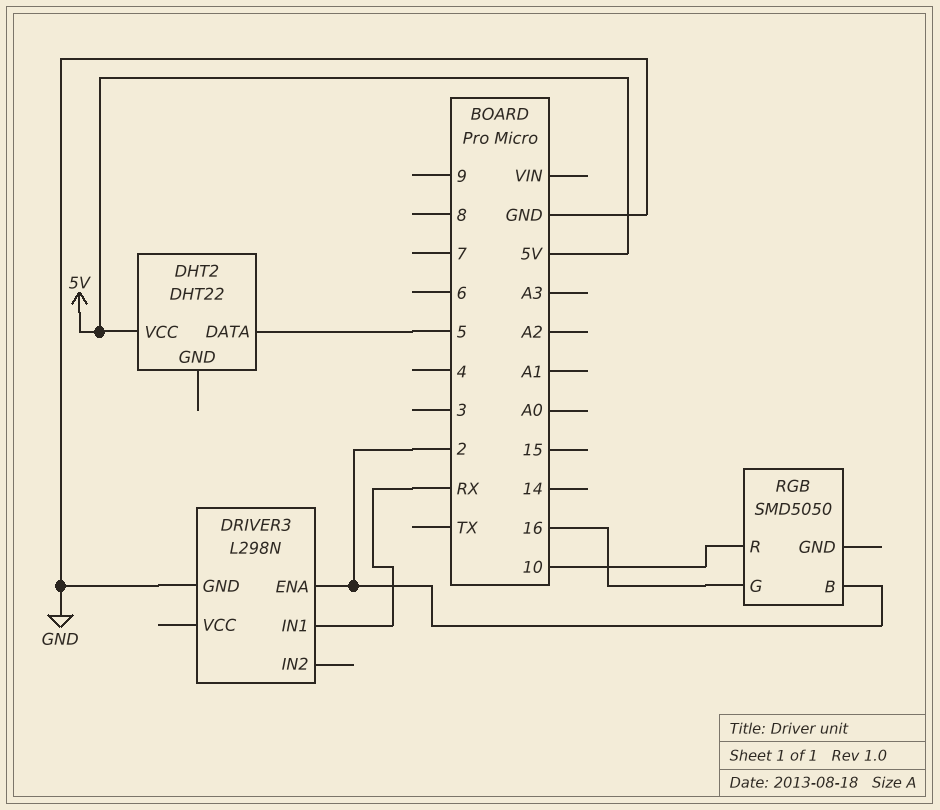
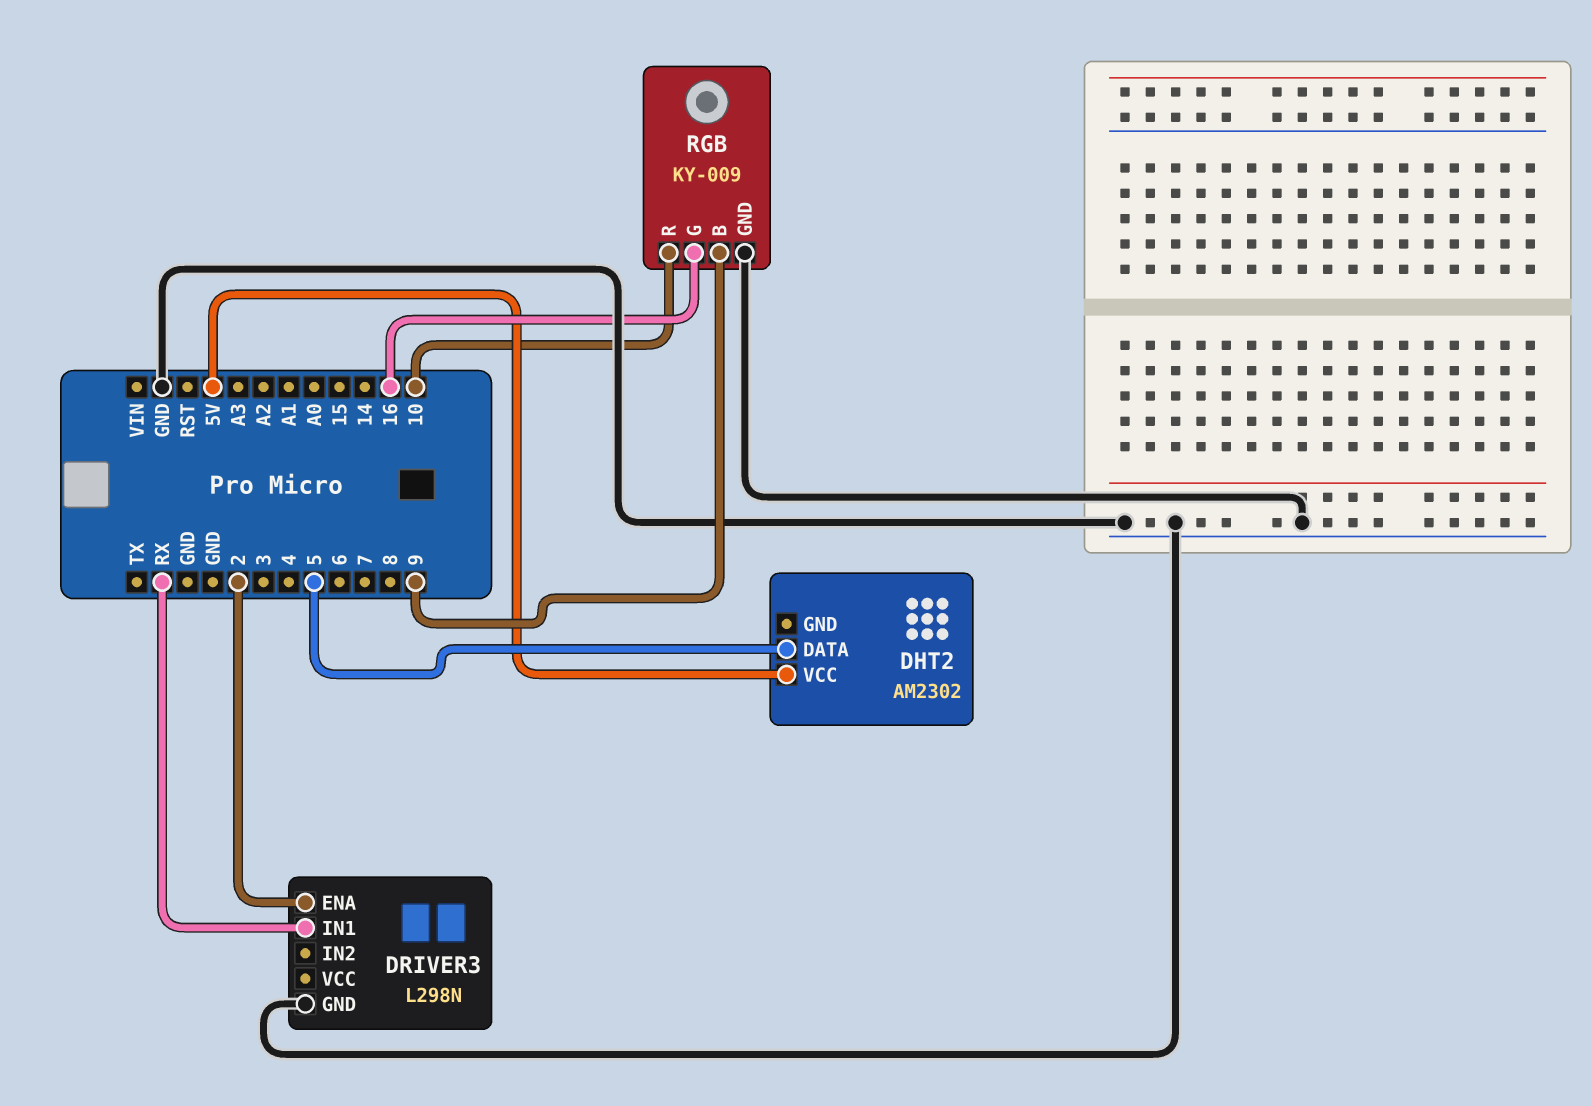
DHT2: DHT22 -> AM2302
RGB: SMD5050 -> KY-009
RGB pin B: 2 -> 9
RGB pin GND: none -> GND

